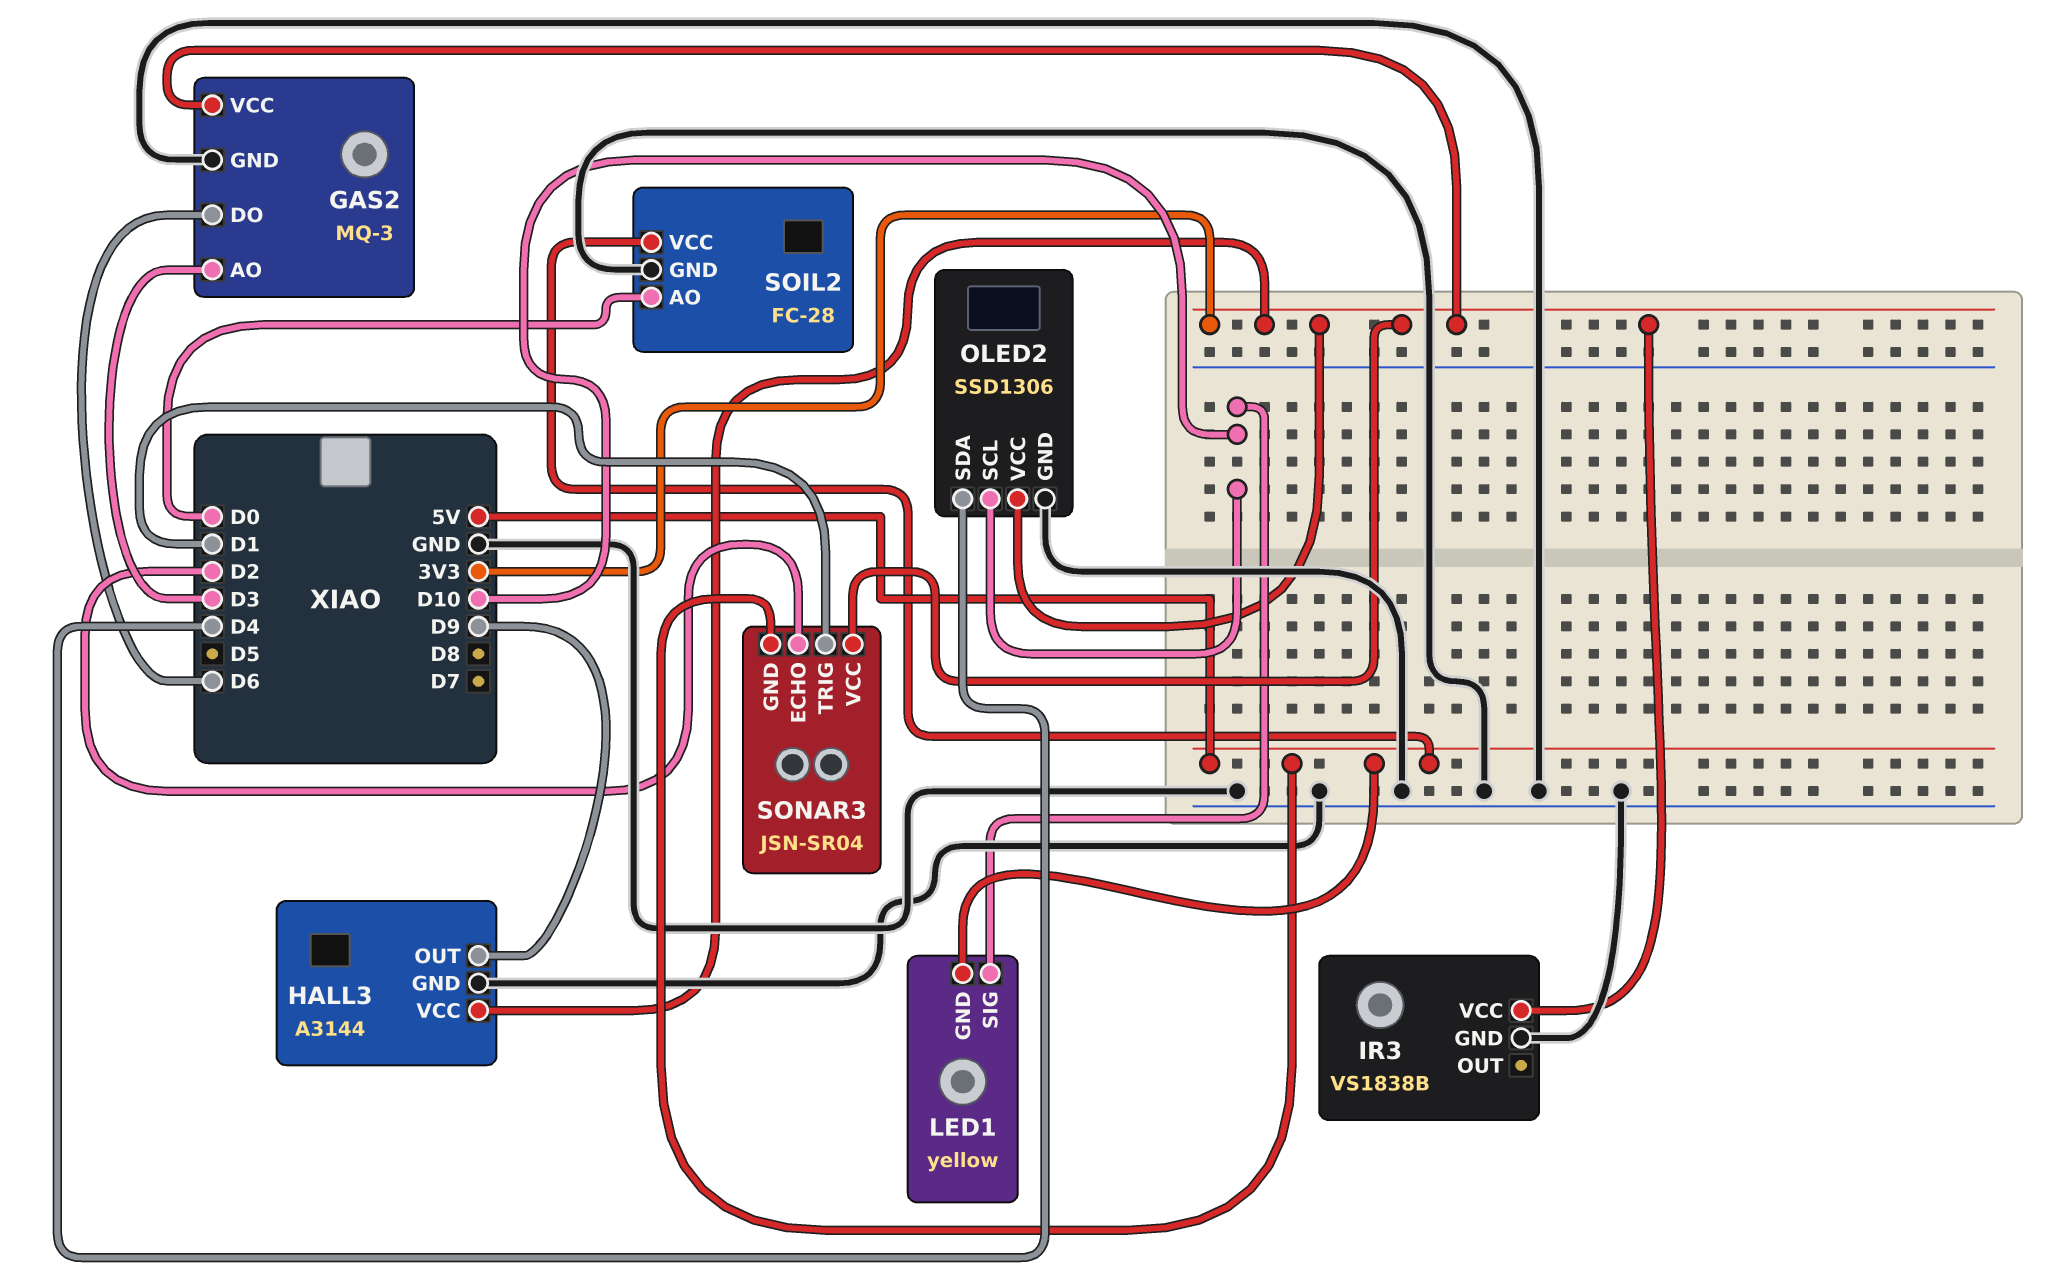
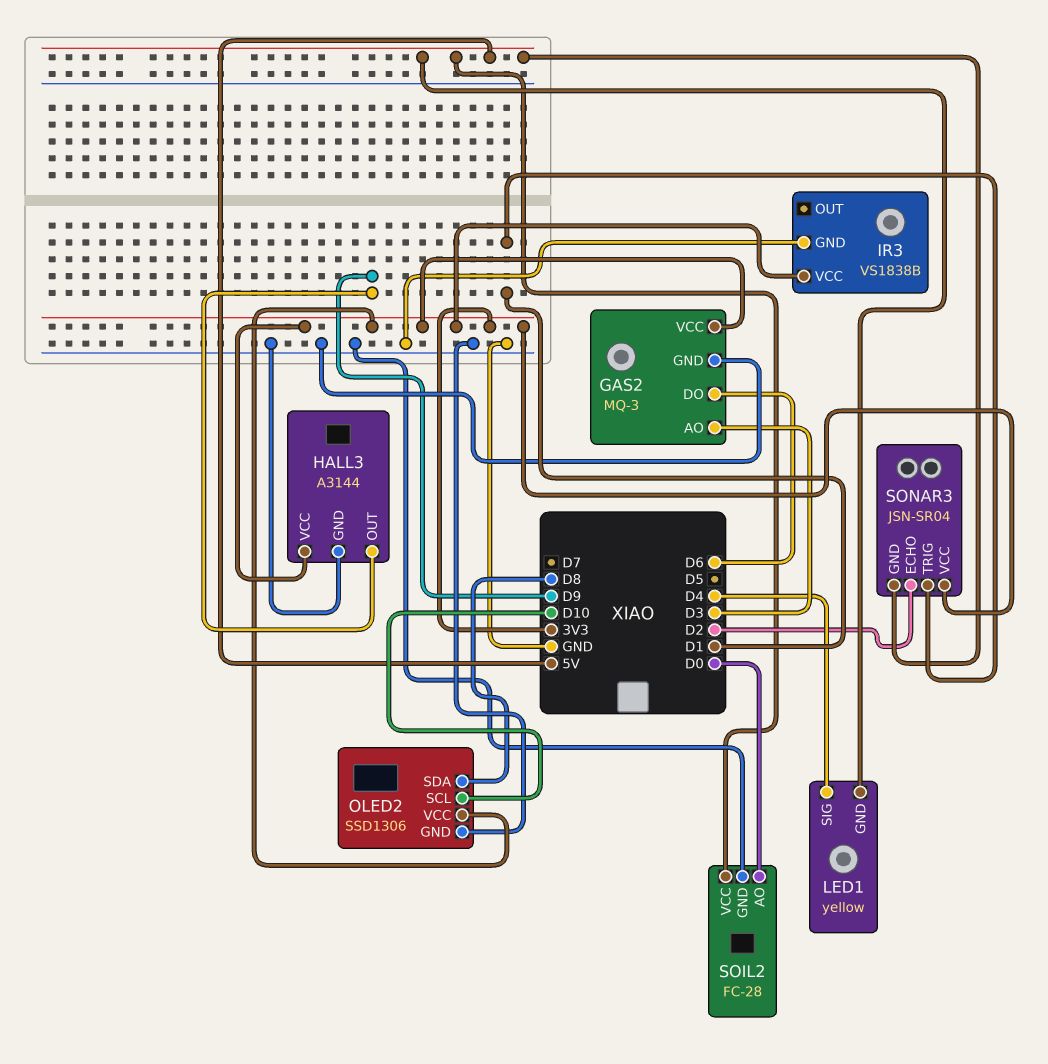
LED1 pin SIG: D10 -> D4
OLED2 pin SDA: D4 -> D8

